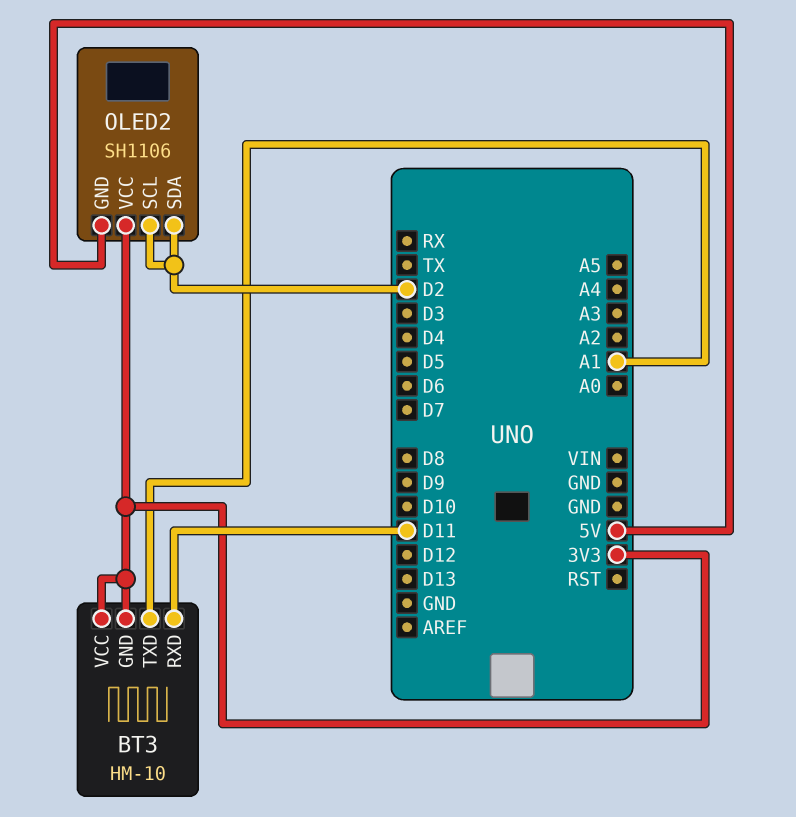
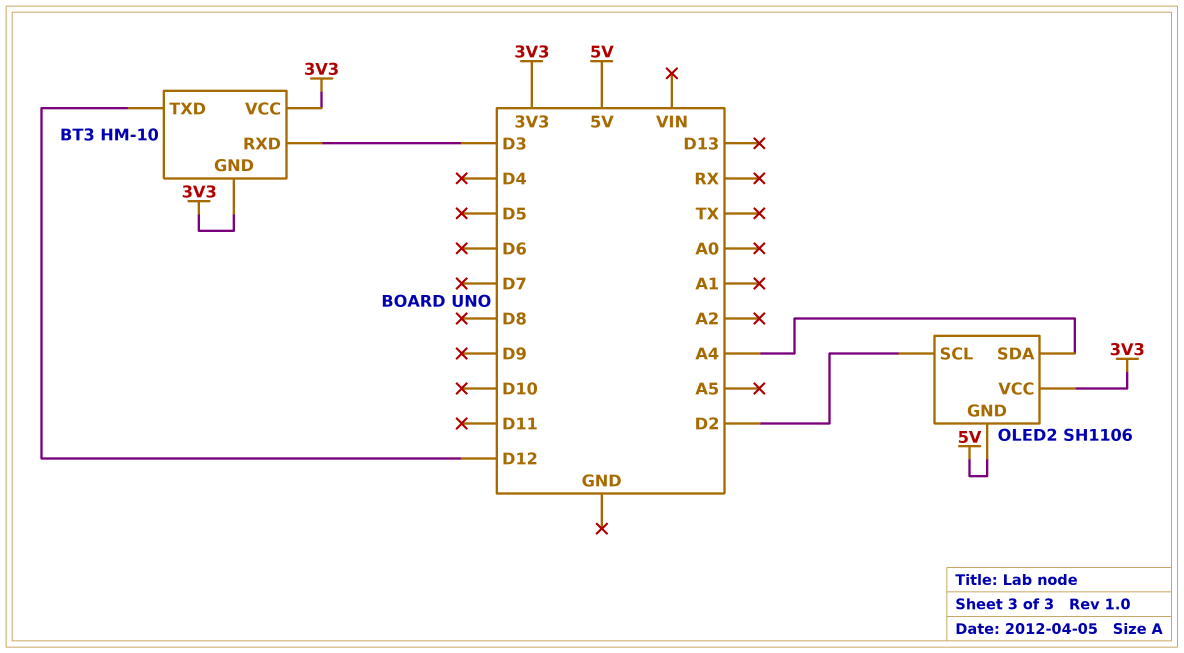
BT3 pin RXD: D11 -> D3
BT3 pin TXD: A1 -> D12
OLED2 pin SDA: D2 -> A4

